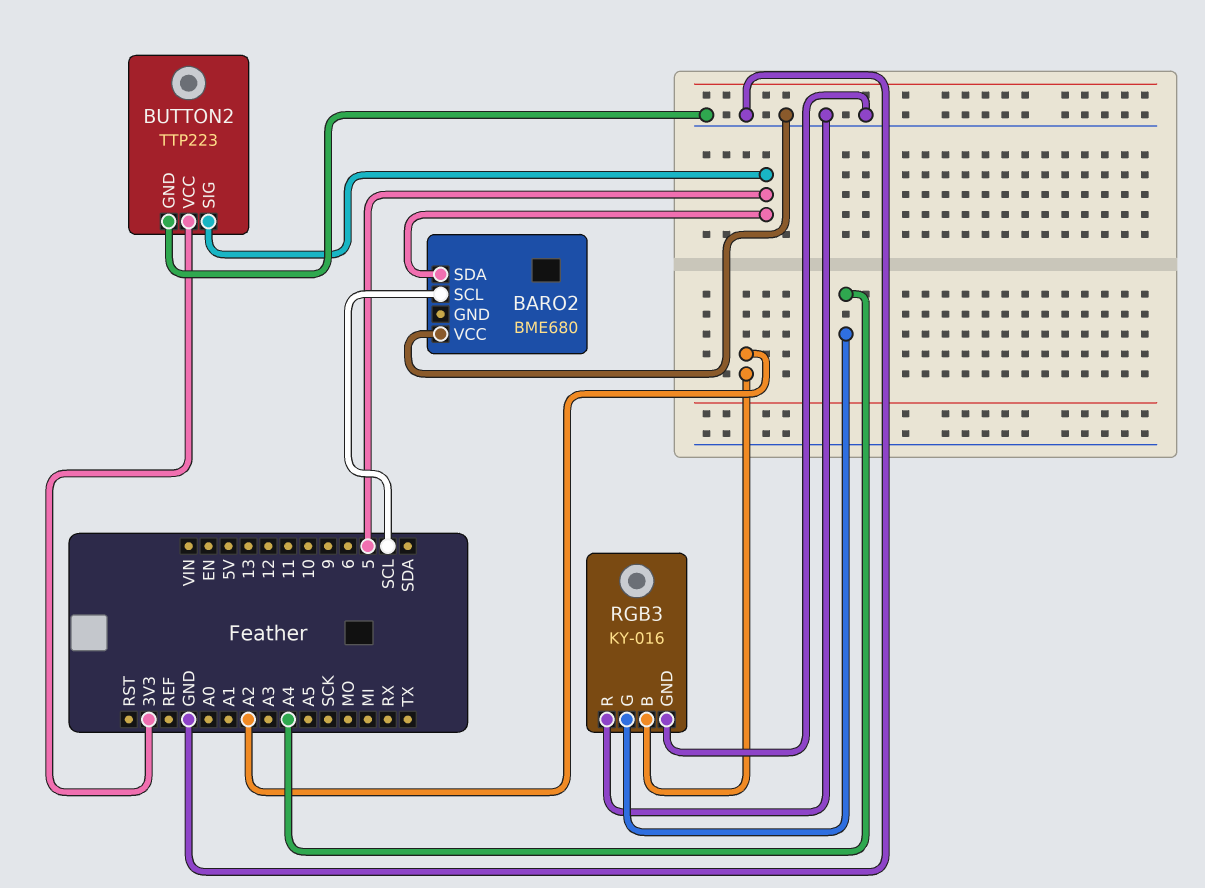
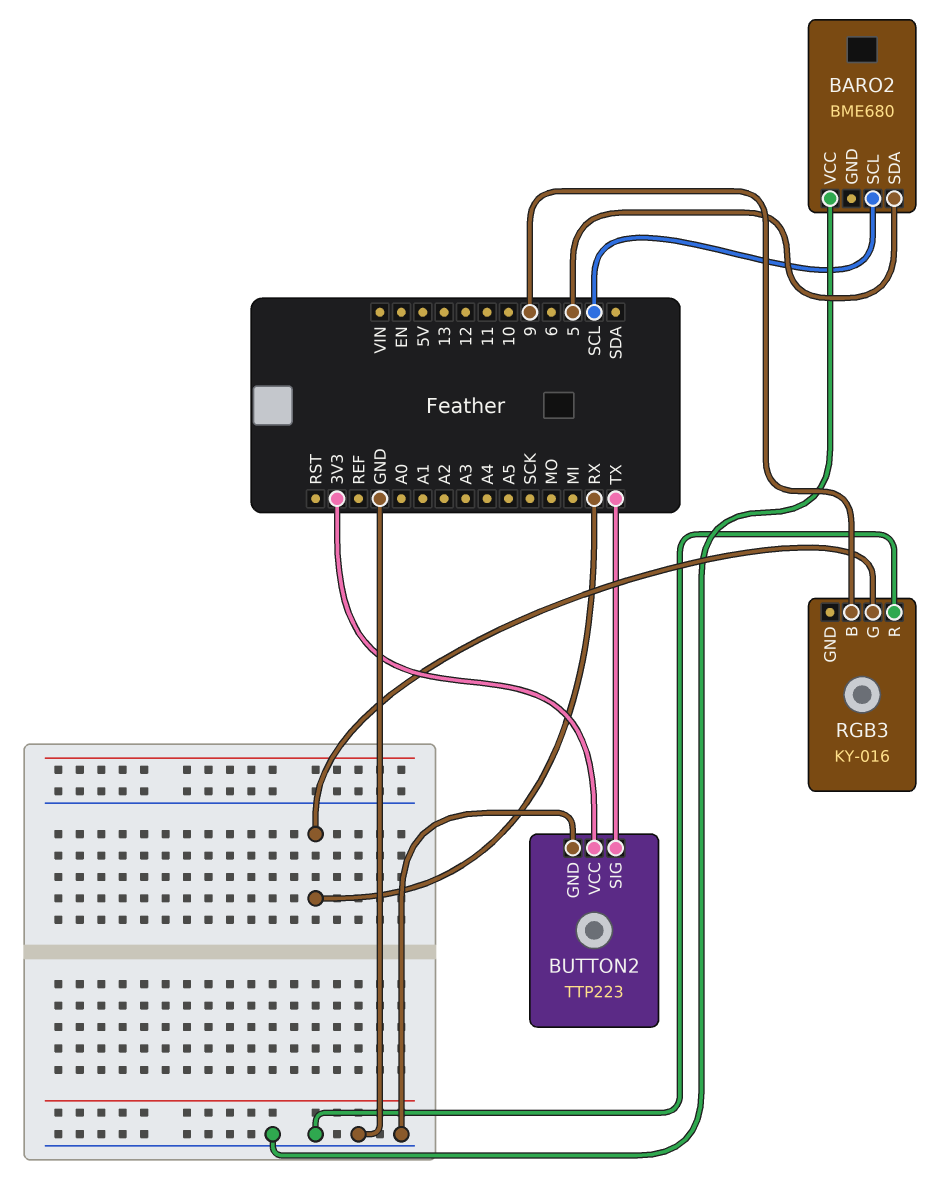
BUTTON2 pin SIG: 5 -> TX
RGB3 pin B: A2 -> 9
RGB3 pin G: A4 -> RX
RGB3 pin GND: GND -> none

